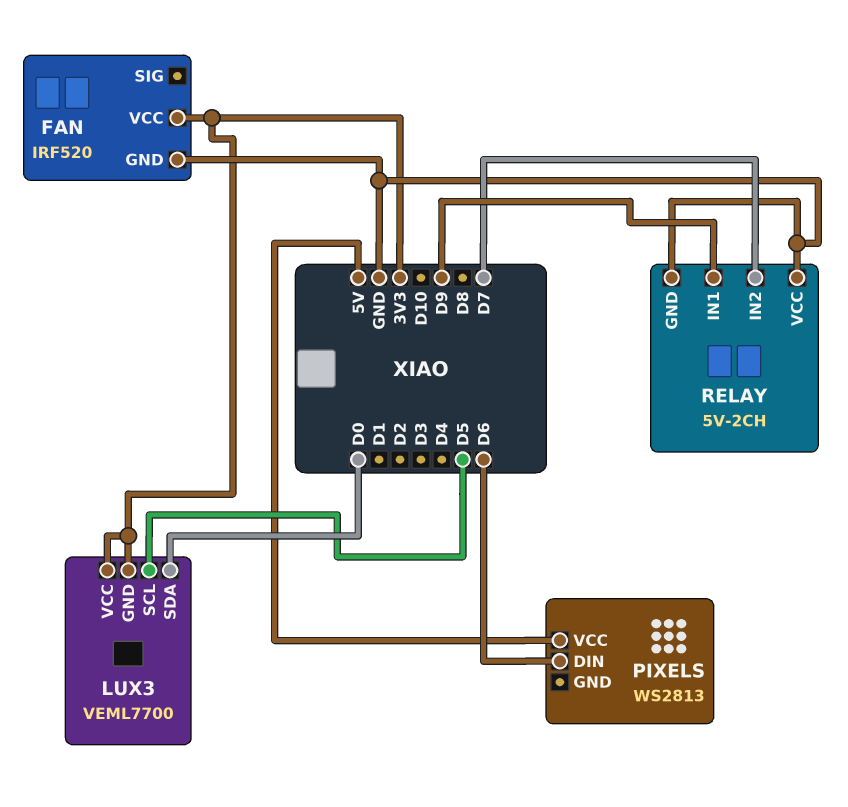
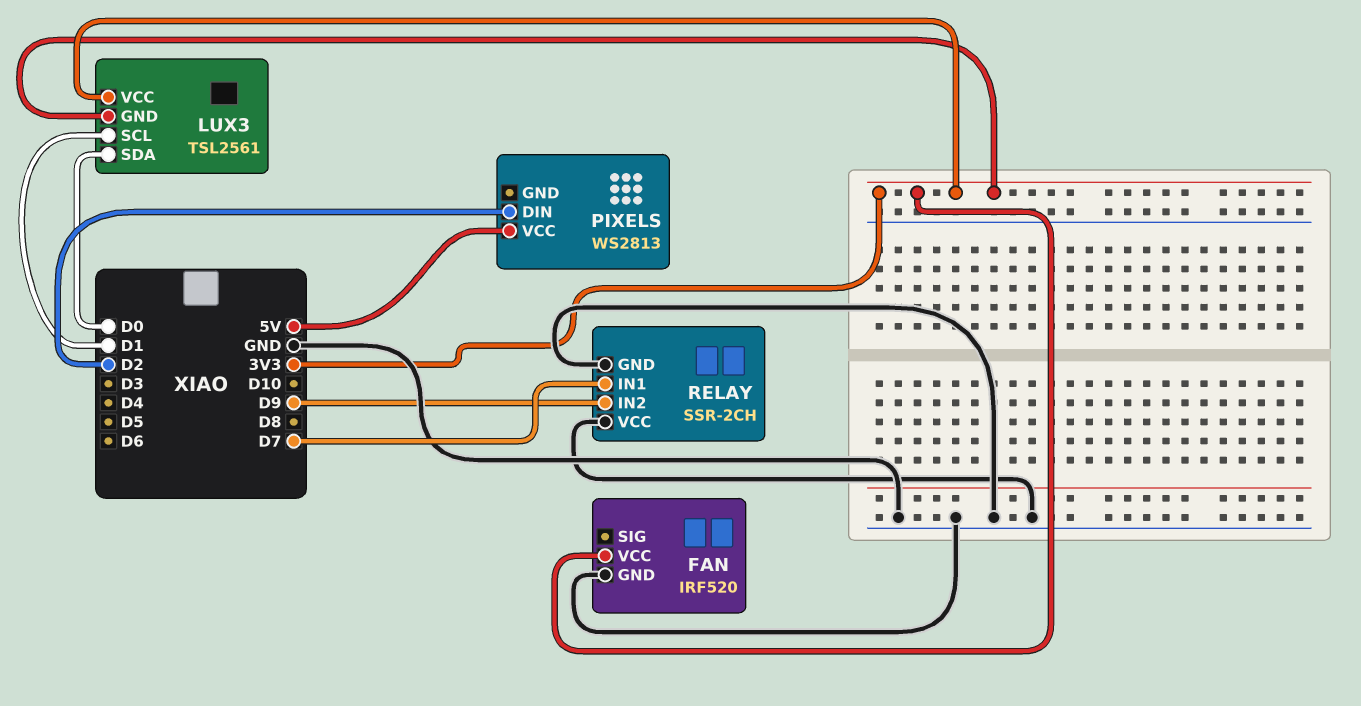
LUX3: VEML7700 -> TSL2561
LUX3 pin SCL: D5 -> D1
PIXELS pin DIN: D6 -> D2
RELAY: 5V-2CH -> SSR-2CH
RELAY pin IN1: D9 -> D7
RELAY pin IN2: D7 -> D9

